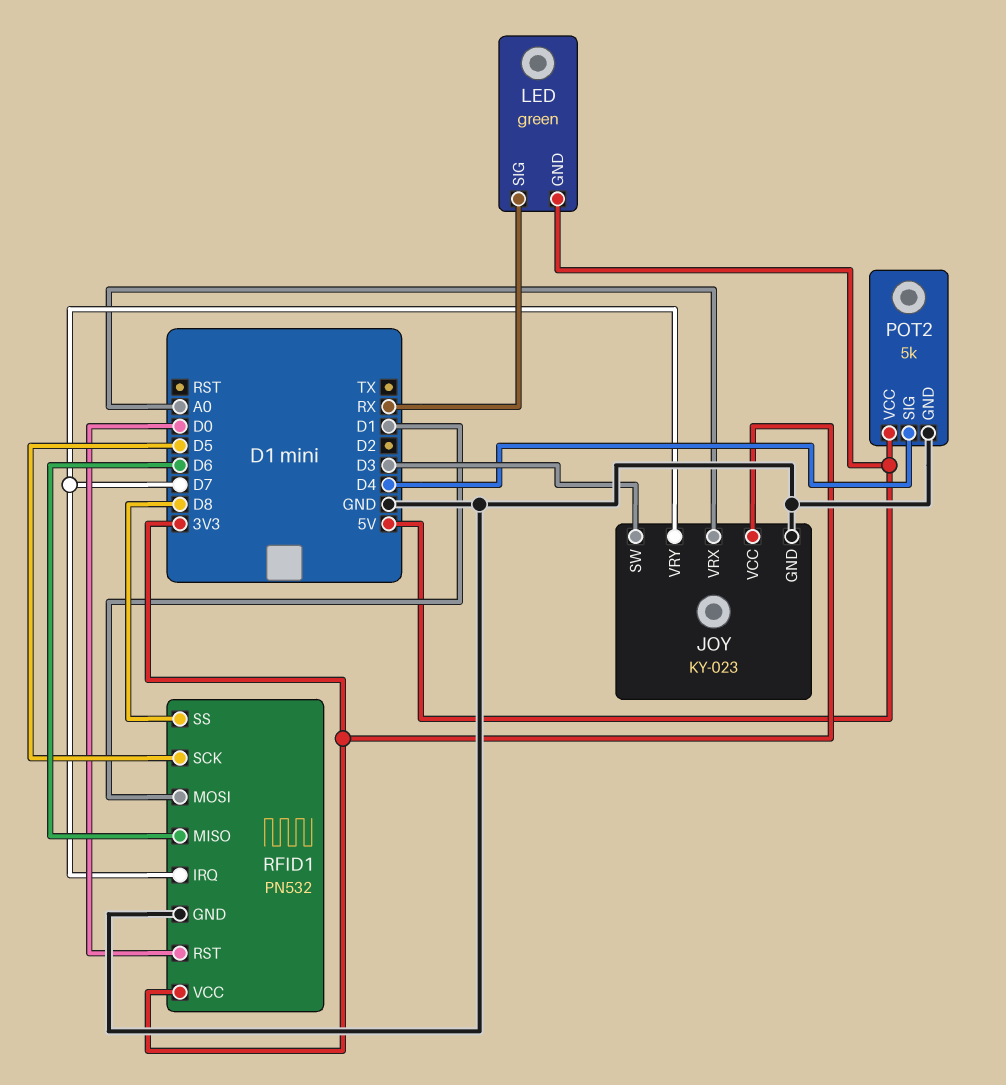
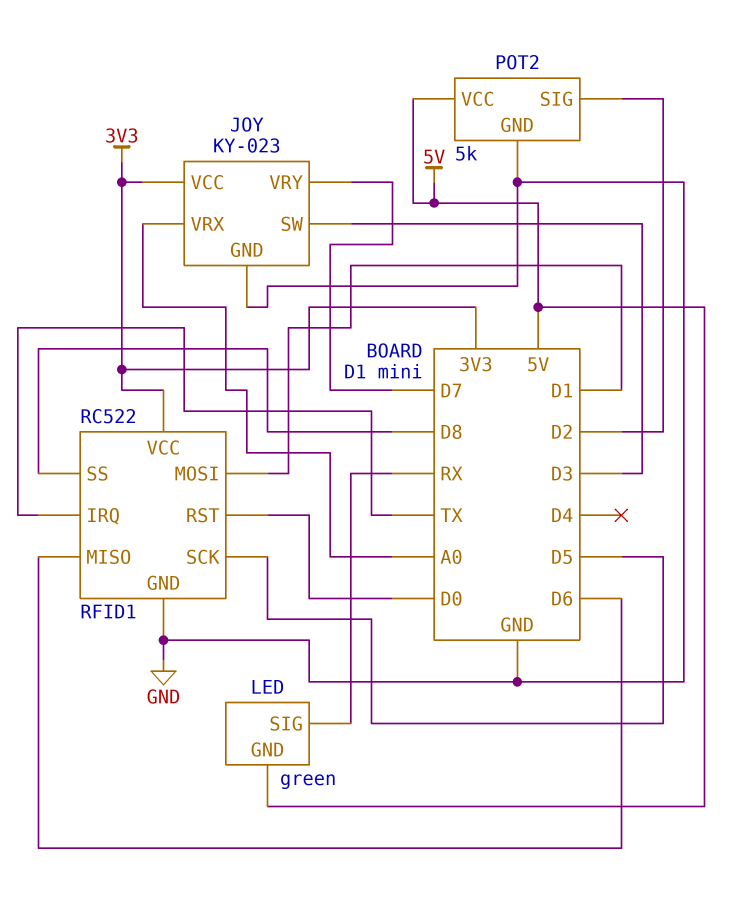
POT2 pin SIG: D4 -> D2
RFID1: PN532 -> RC522
RFID1 pin IRQ: D7 -> TX

